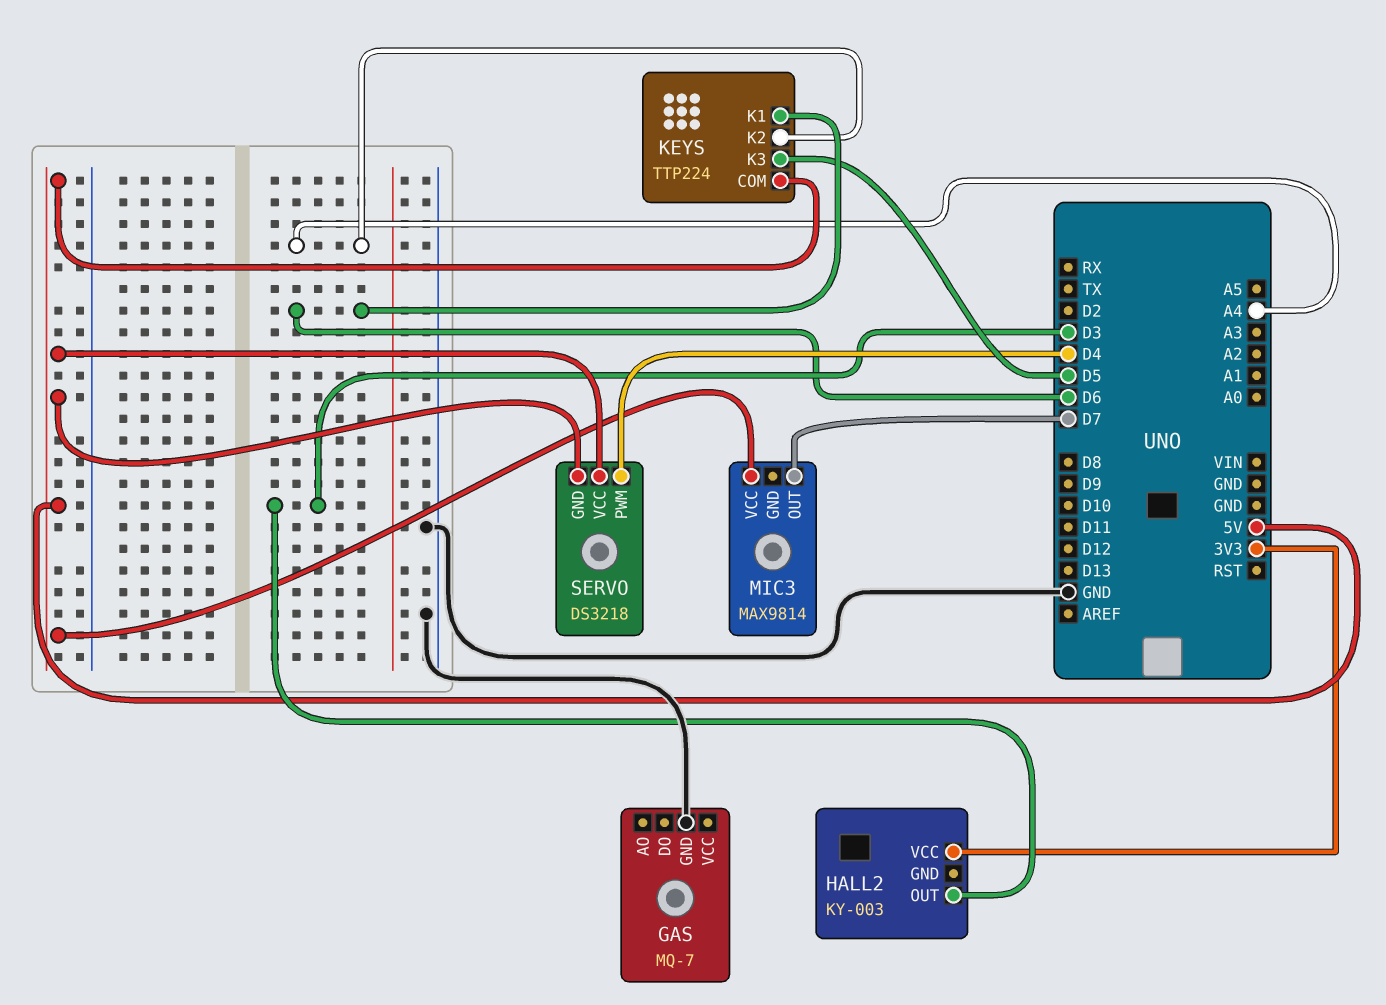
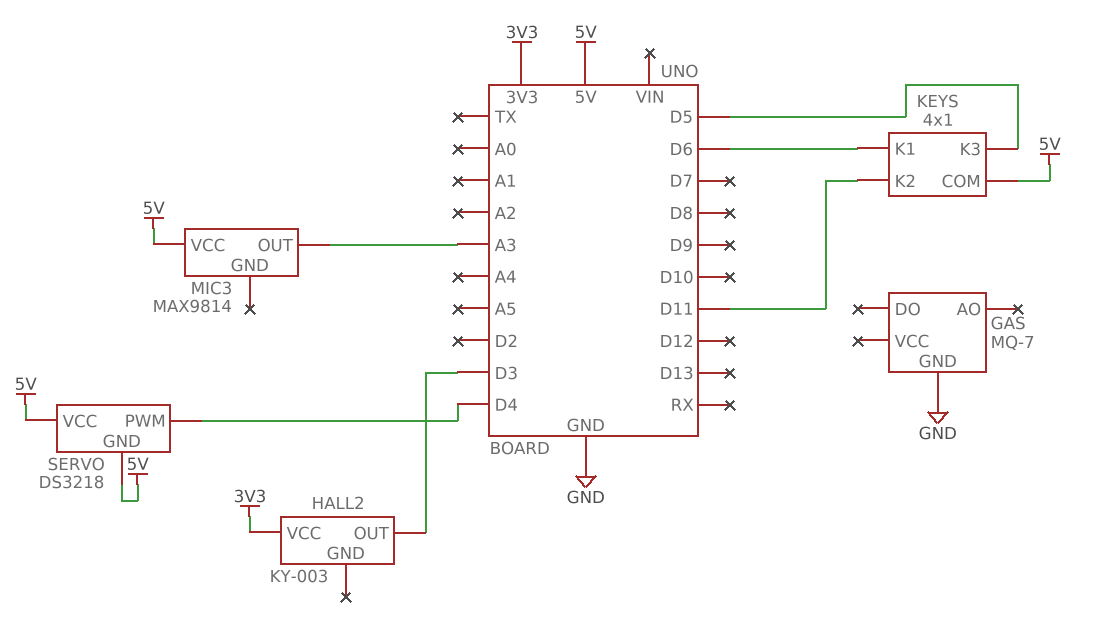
KEYS: TTP224 -> 4x1
KEYS pin K2: A4 -> D11
MIC3 pin OUT: D7 -> A3

